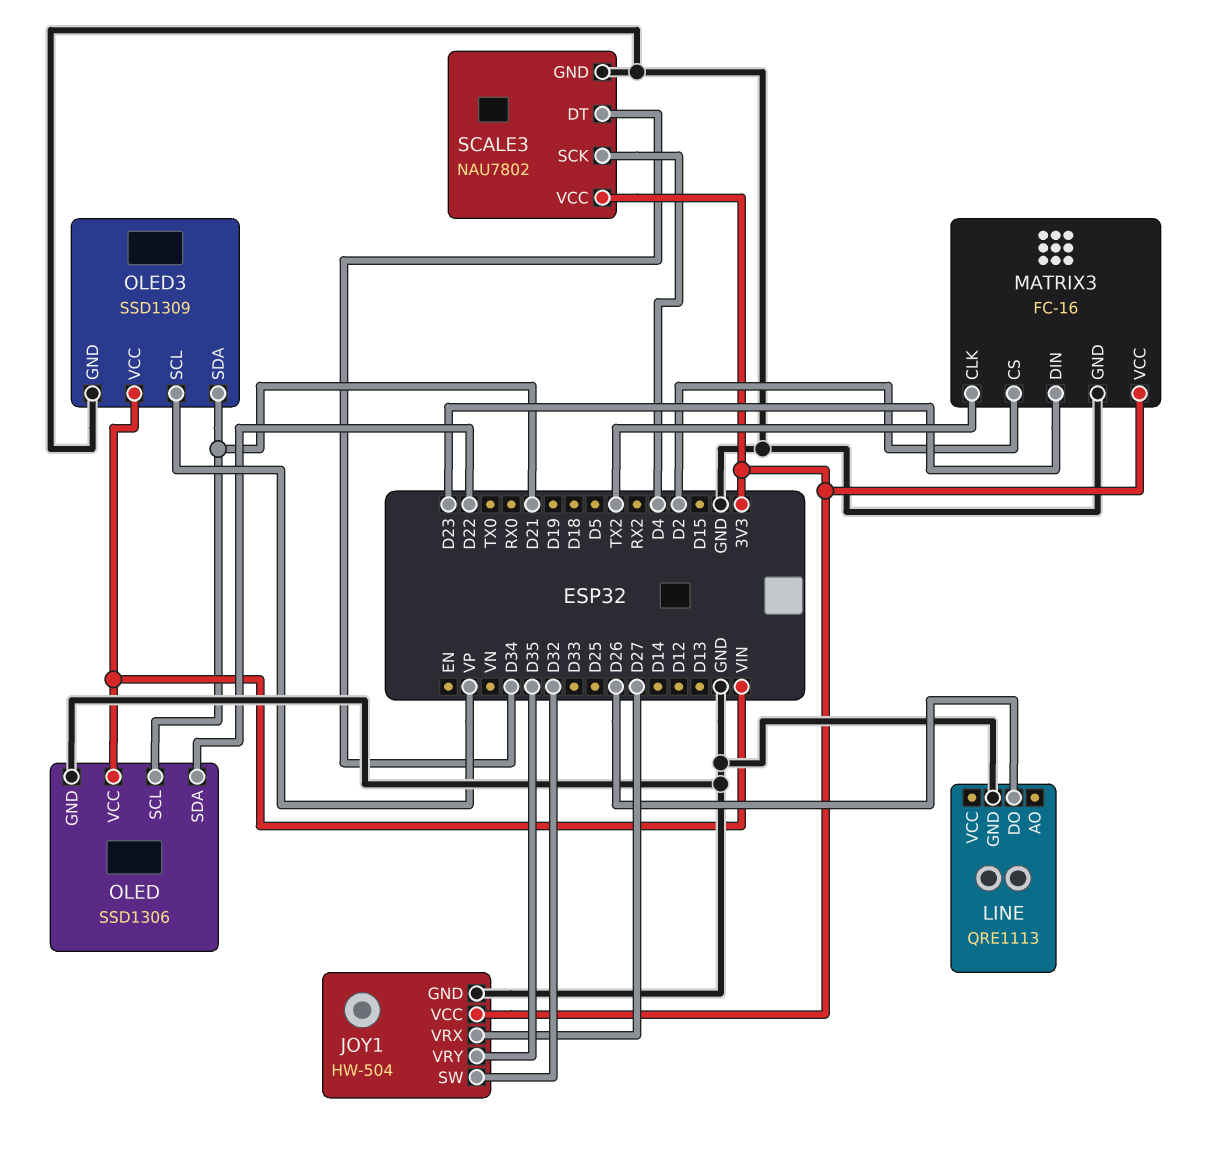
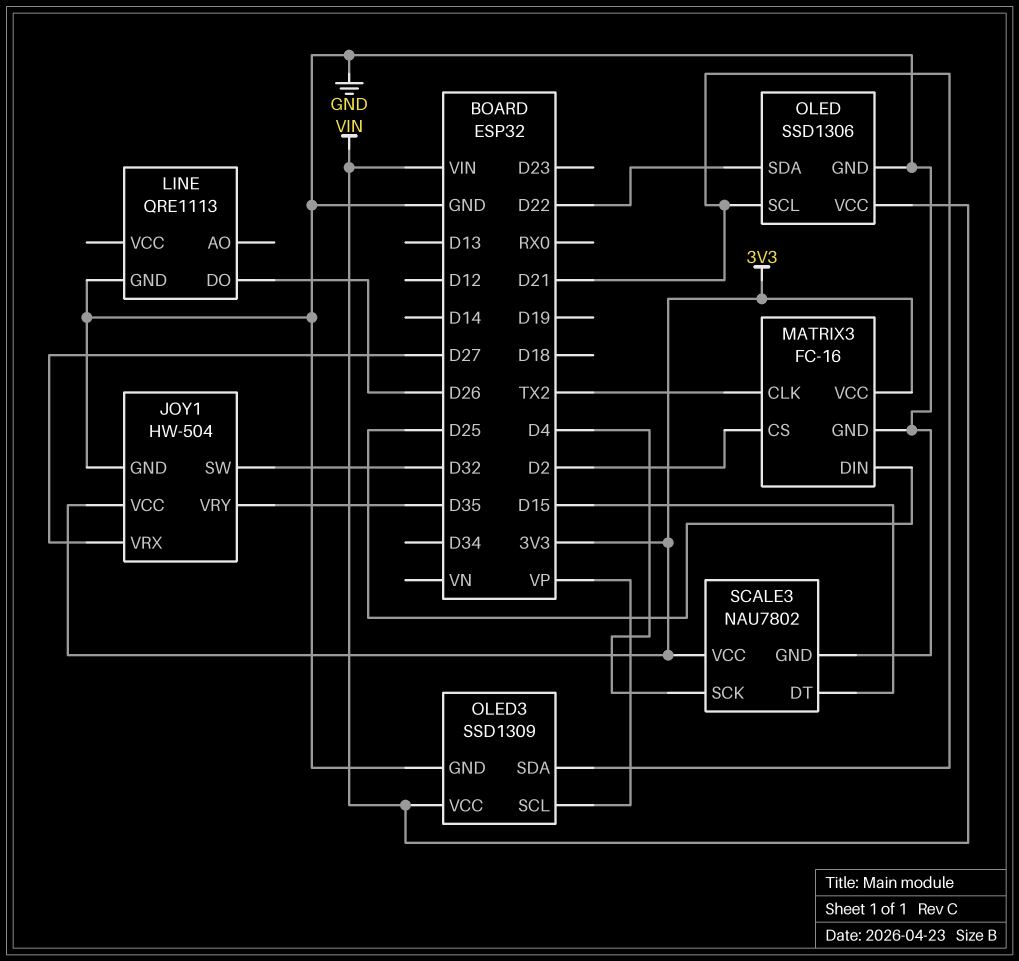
MATRIX3 pin DIN: D23 -> D25
SCALE3 pin DT: D34 -> D15

